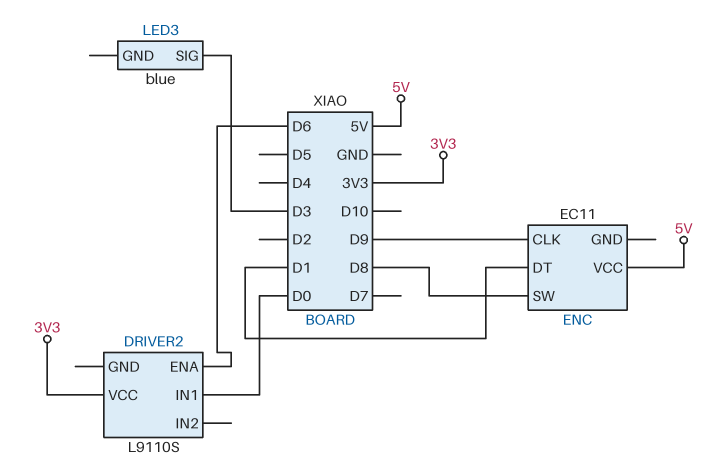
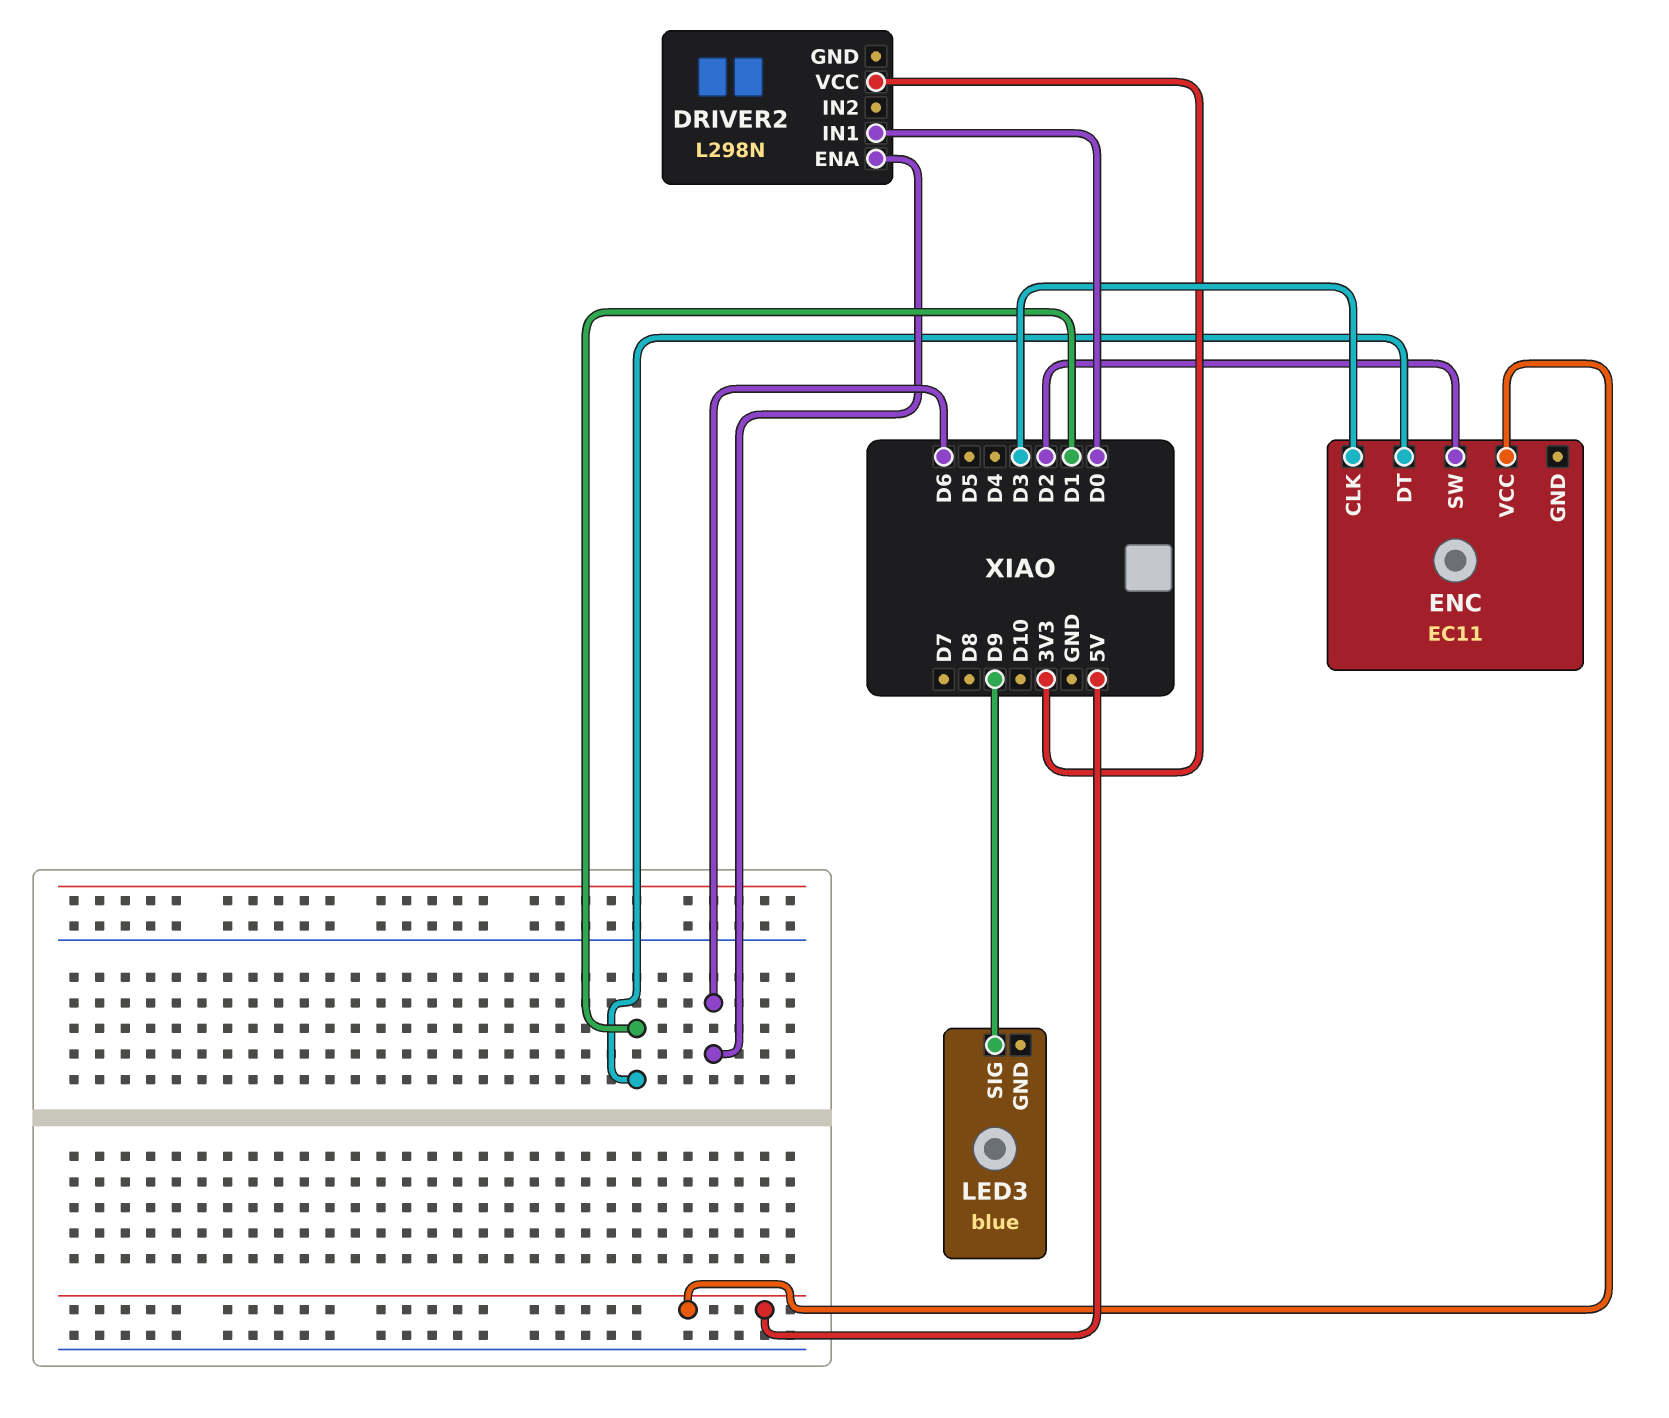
DRIVER2: L9110S -> L298N
ENC pin CLK: D9 -> D3
ENC pin SW: D8 -> D2
LED3 pin SIG: D3 -> D9

